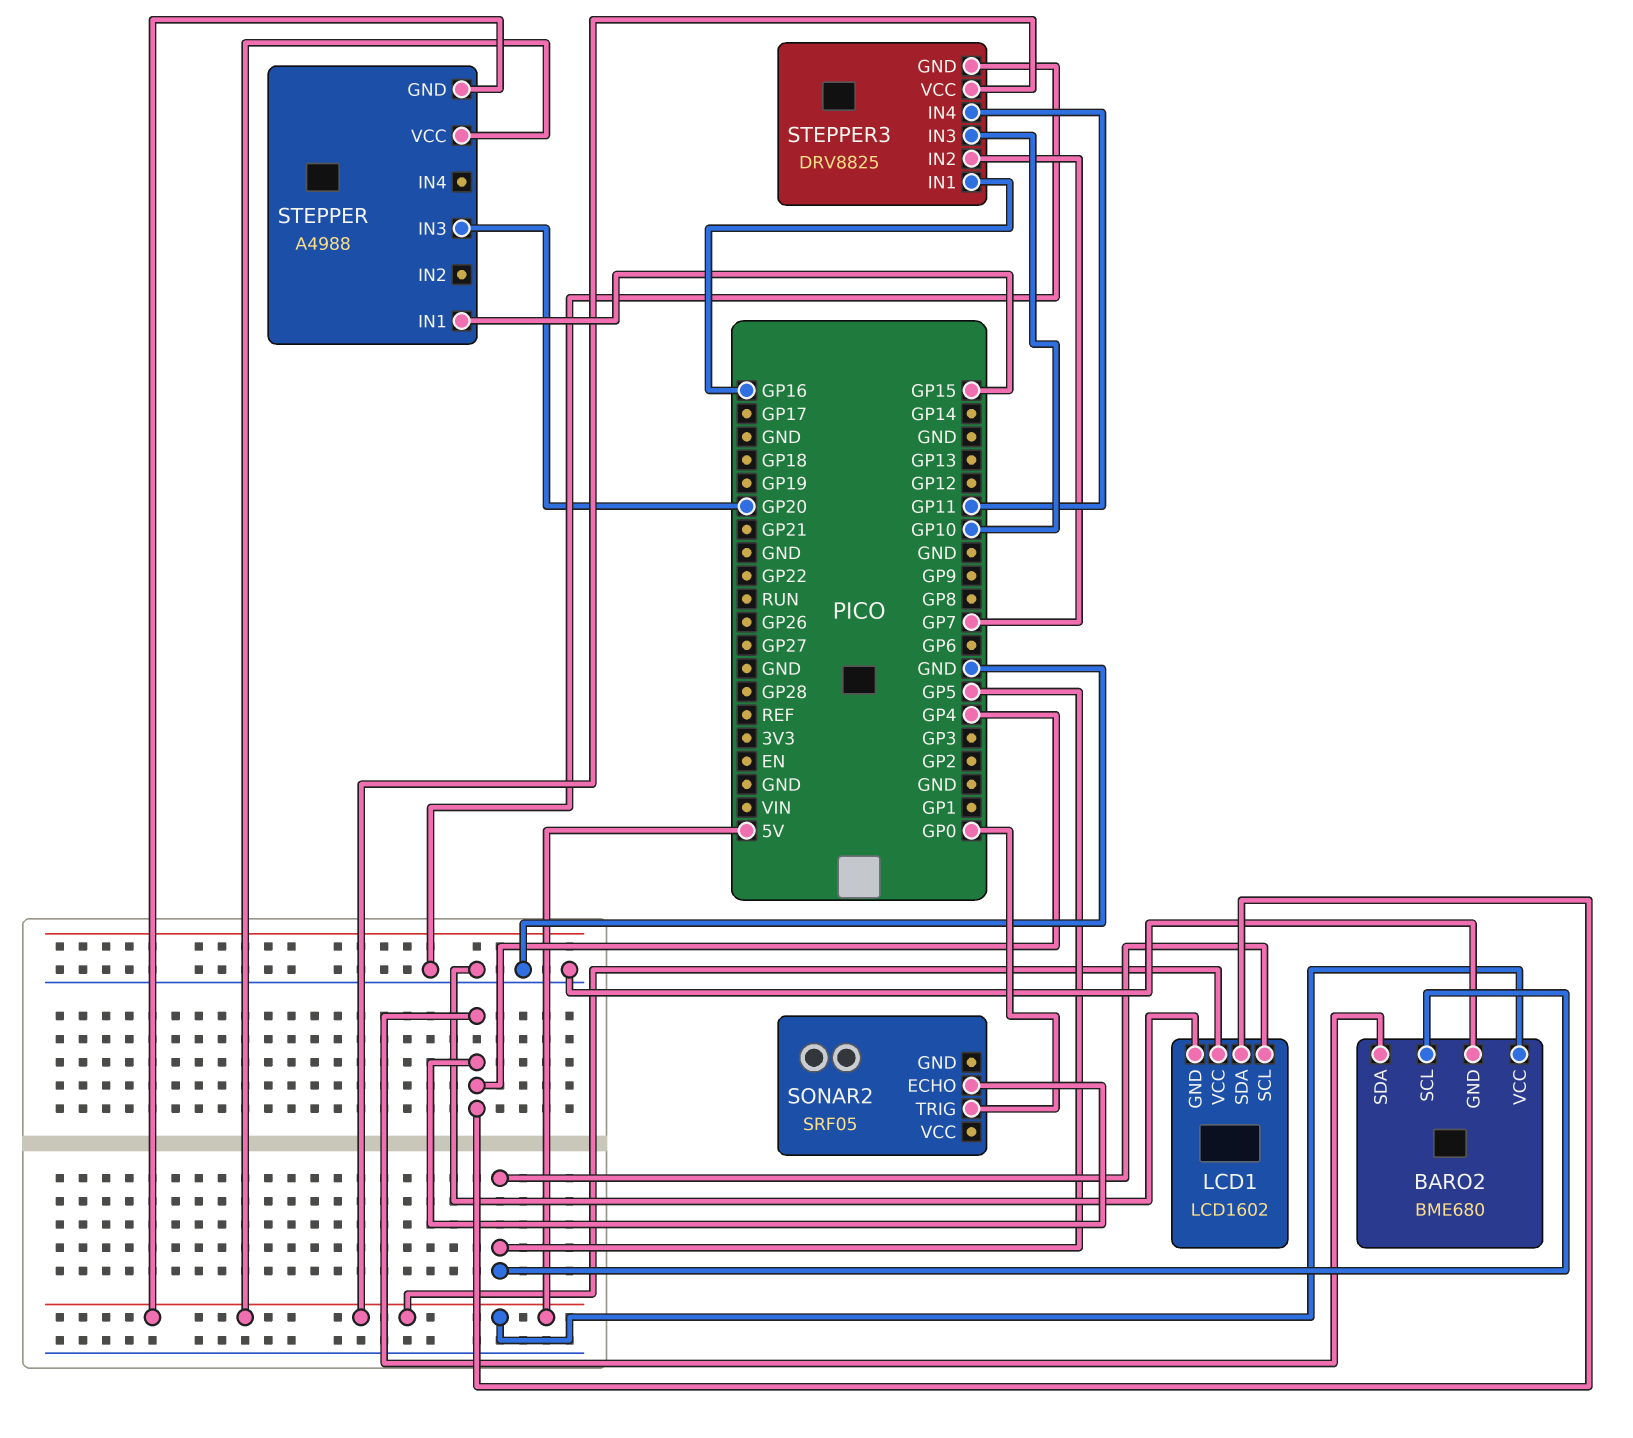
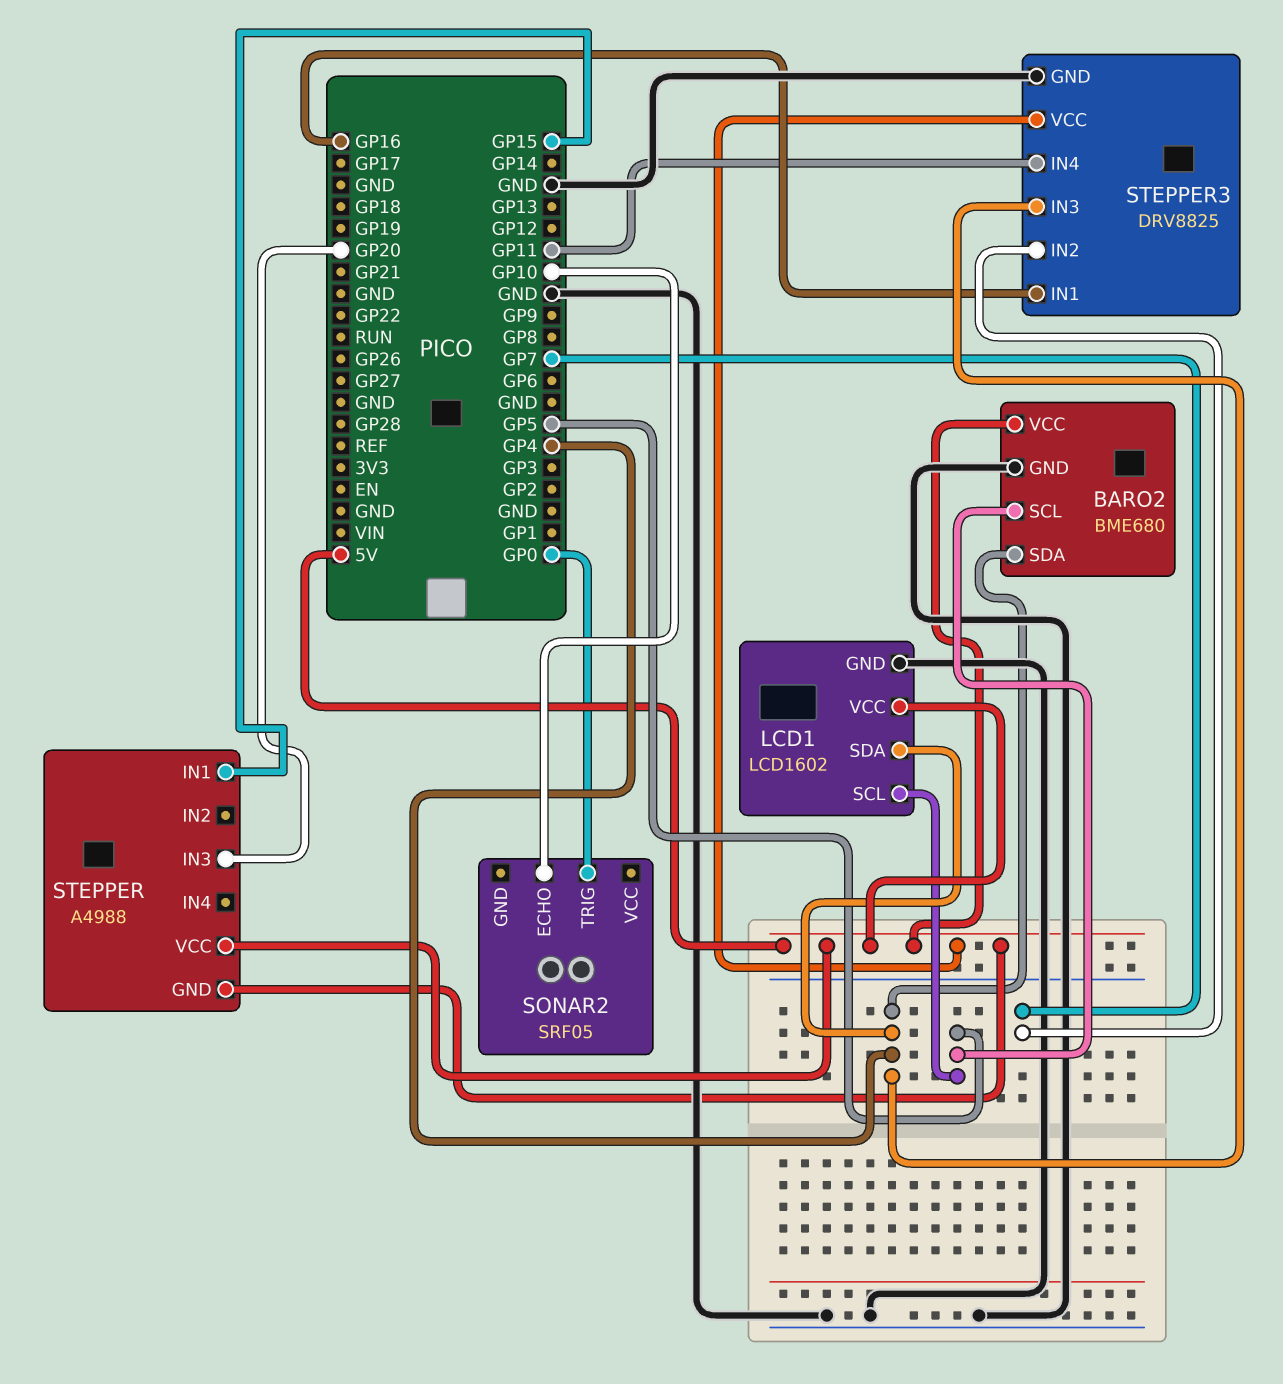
SONAR2 pin ECHO: GP4 -> GP10
STEPPER3 pin IN3: GP10 -> GP4

